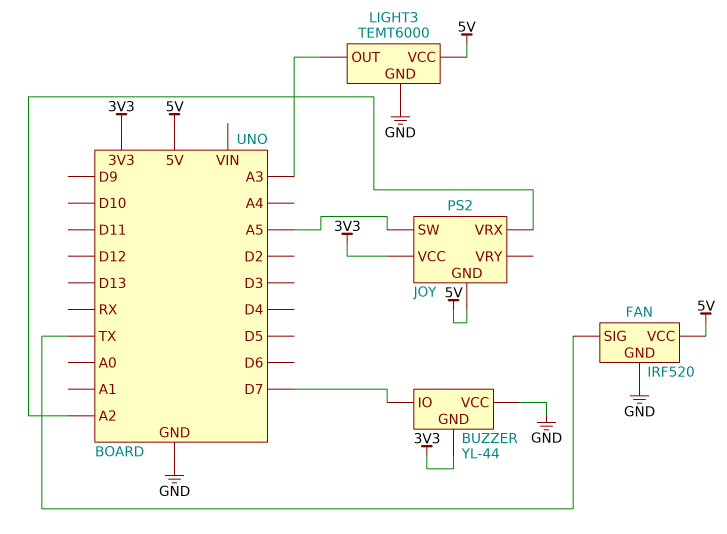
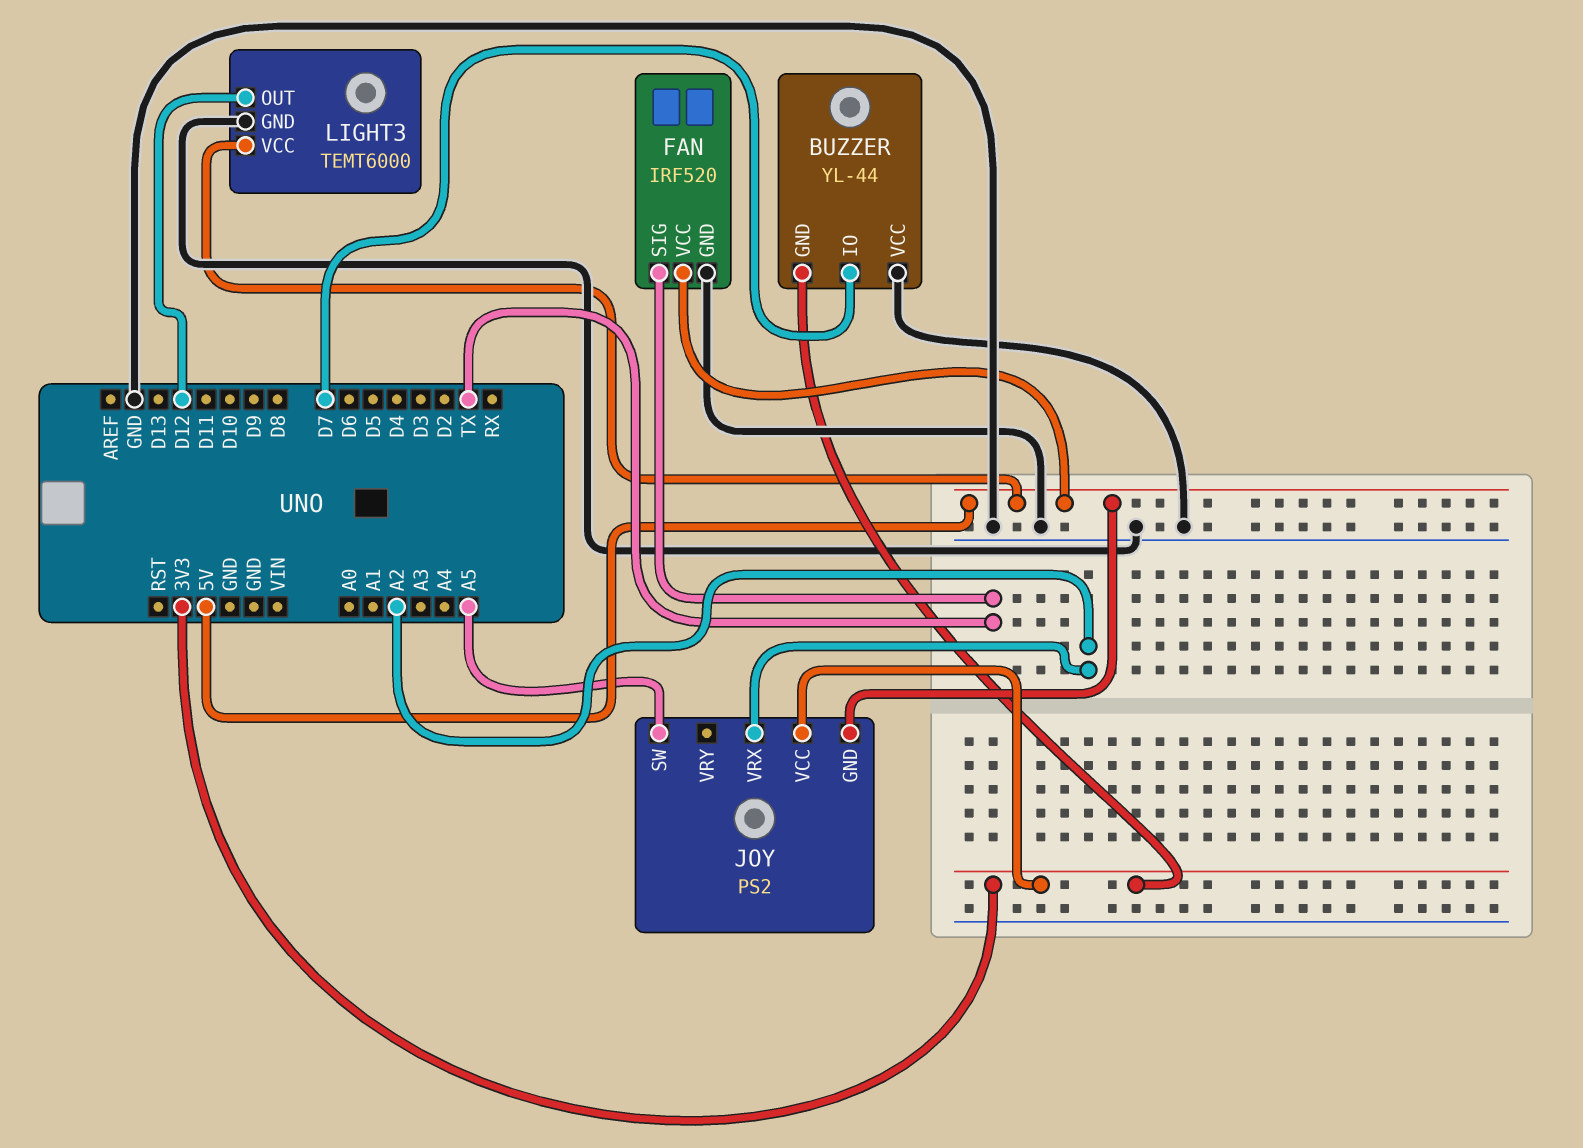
LIGHT3 pin OUT: A3 -> D12

